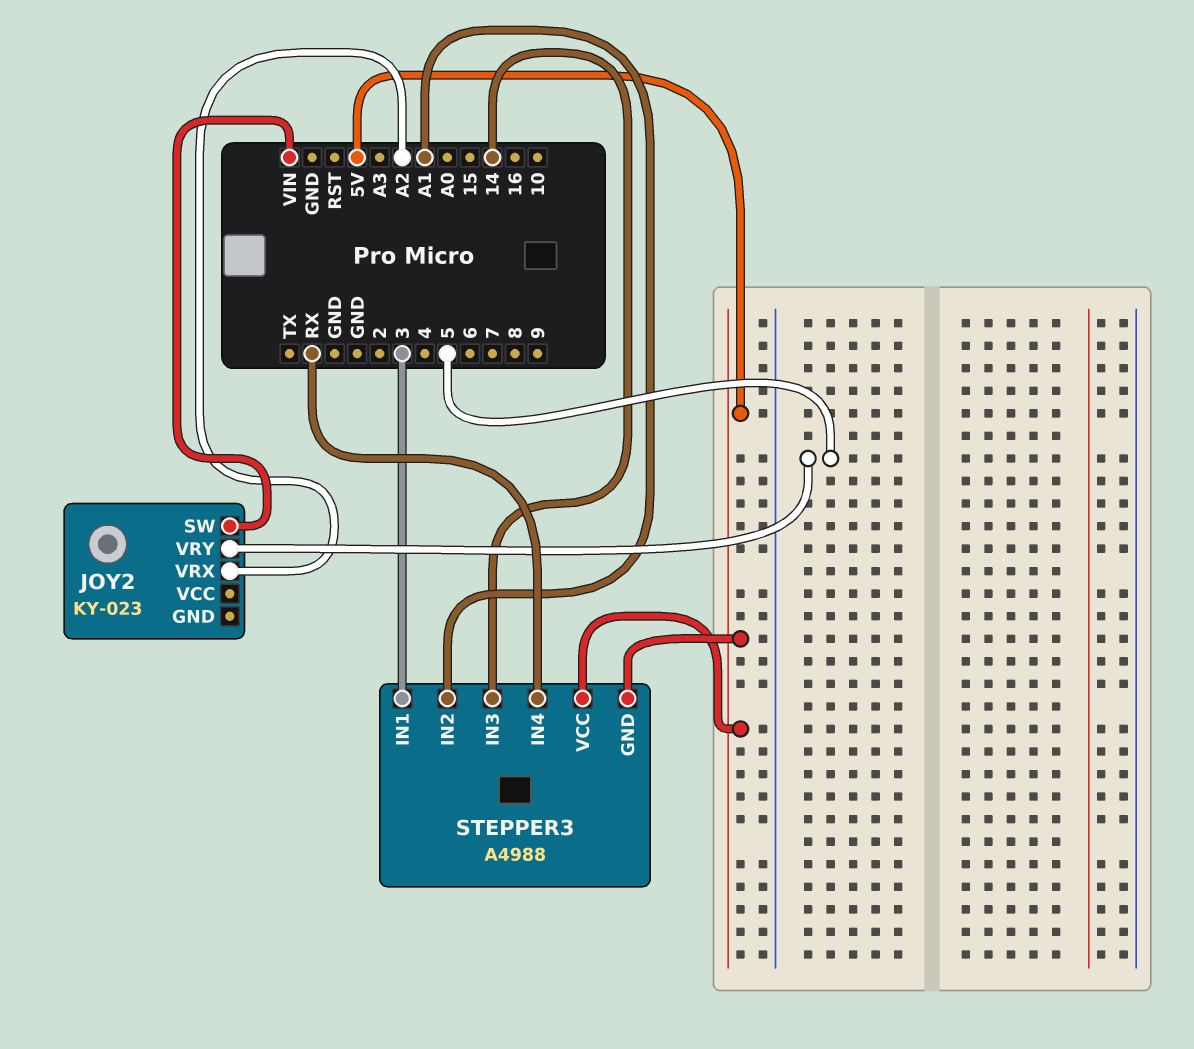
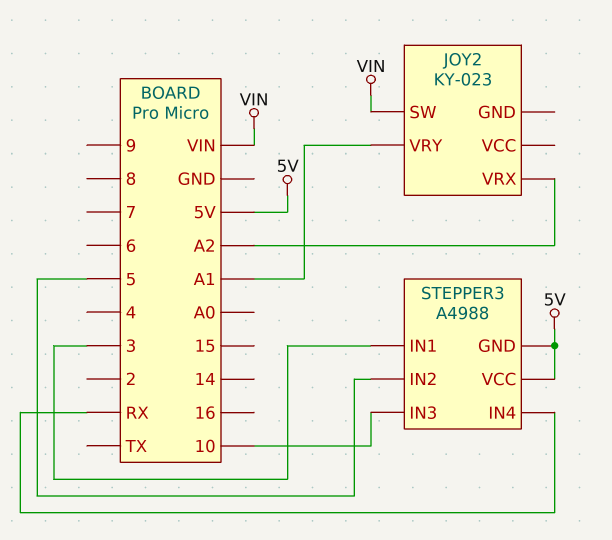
JOY2 pin VRY: 5 -> A1
STEPPER3 pin IN2: A1 -> 5
STEPPER3 pin IN3: 14 -> 10

